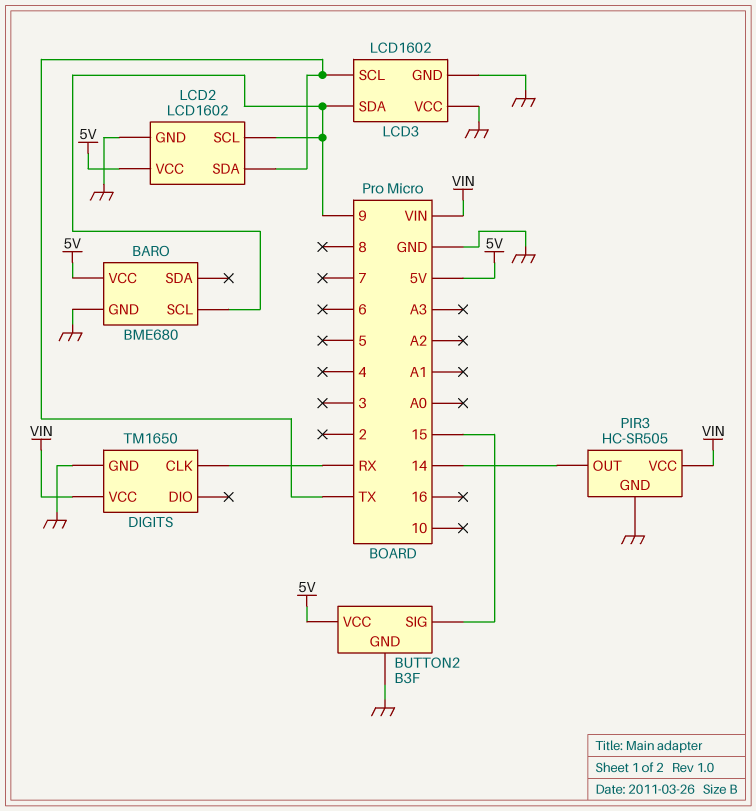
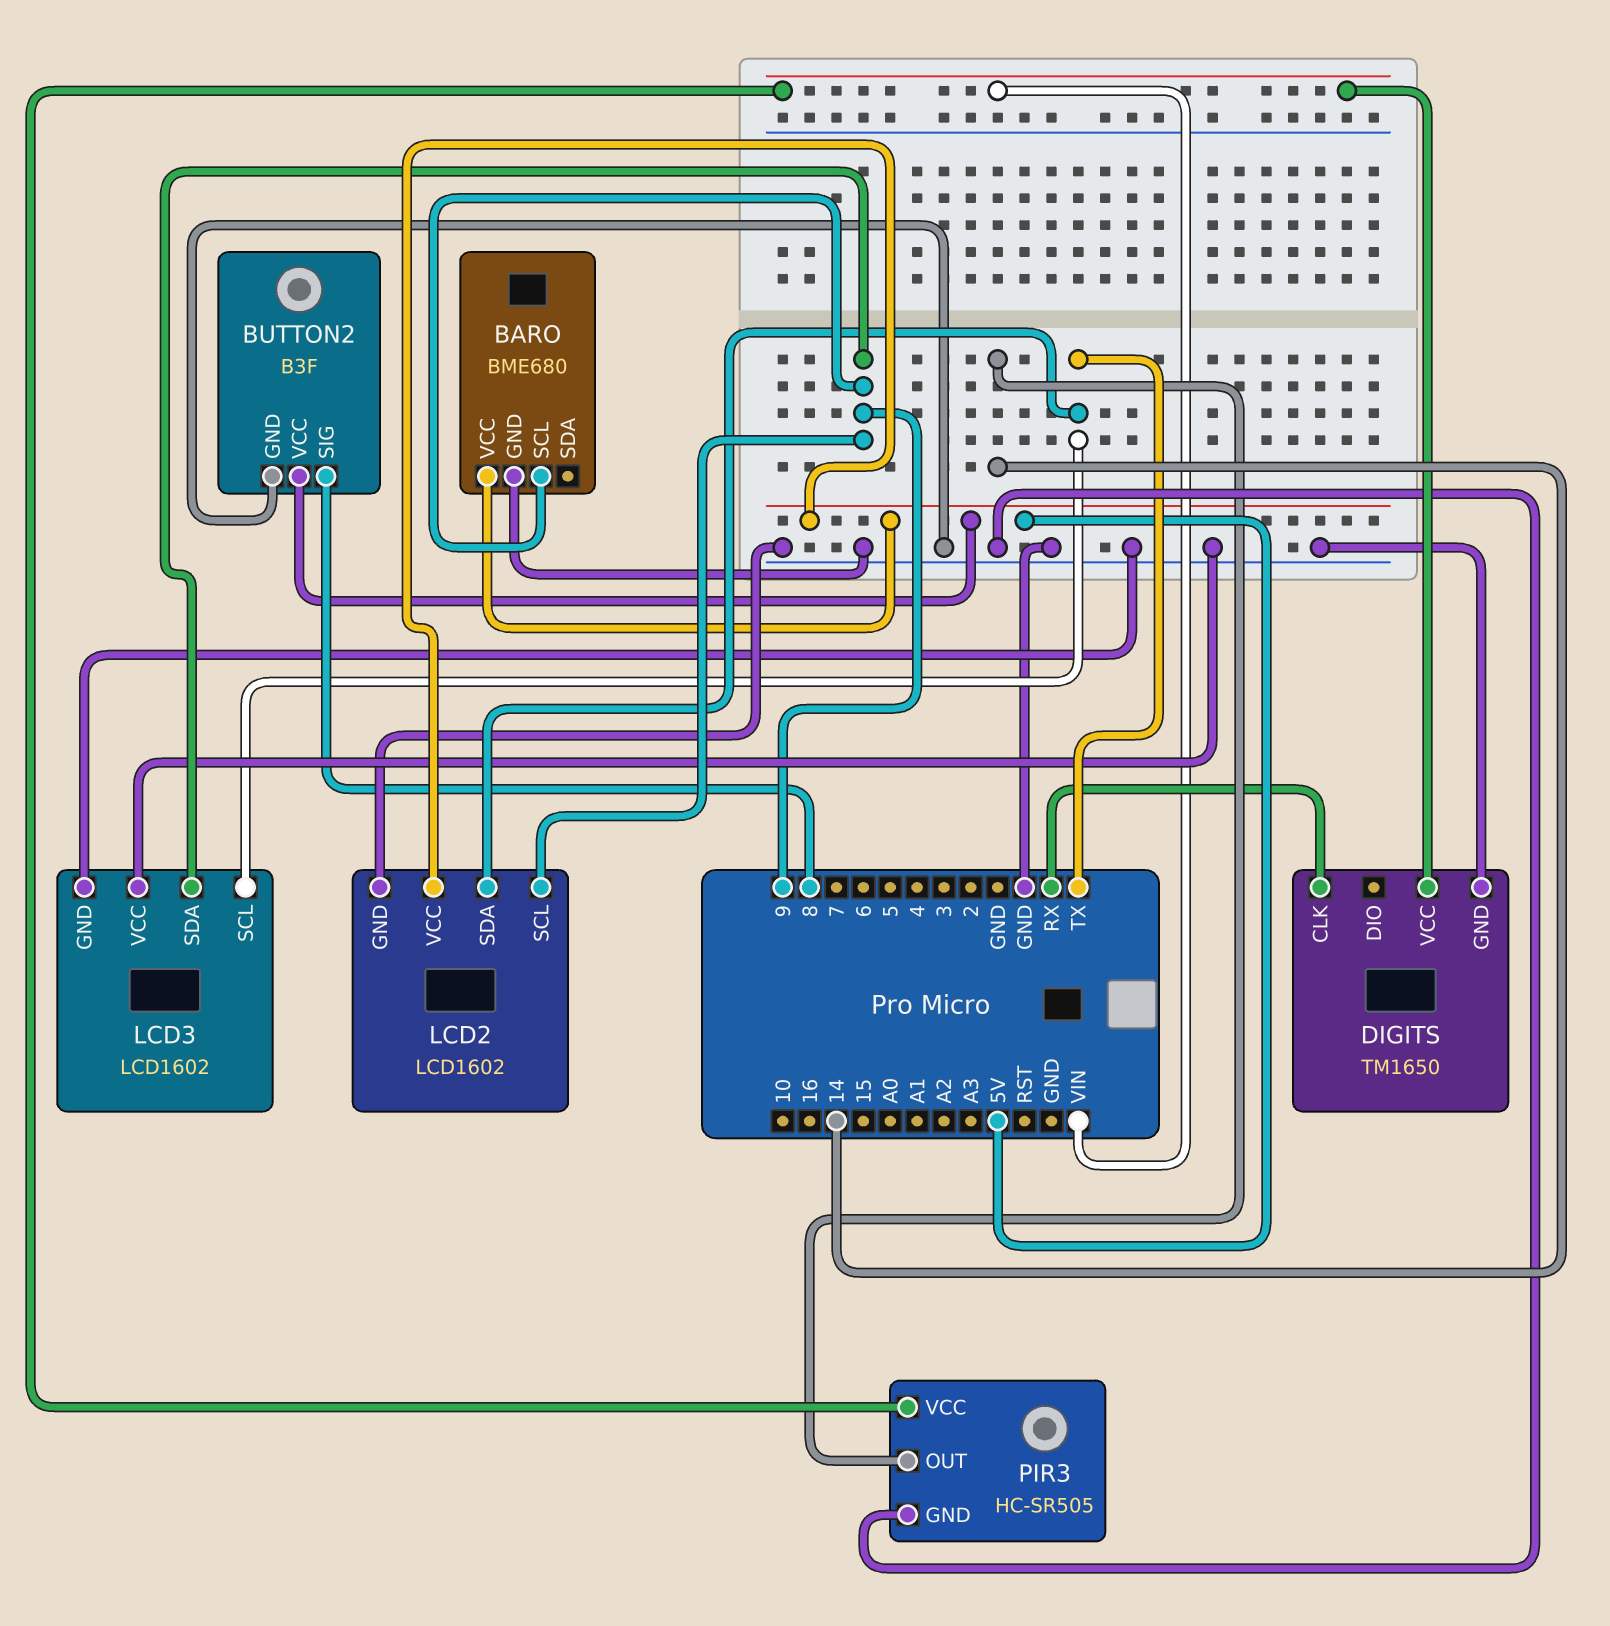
BUTTON2 pin SIG: 15 -> 8

